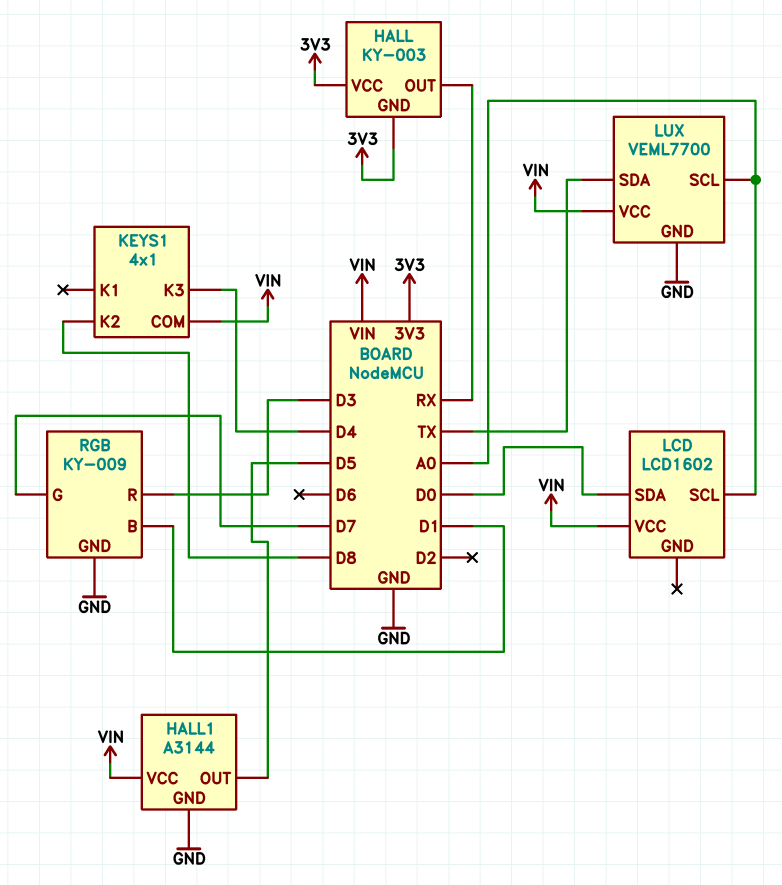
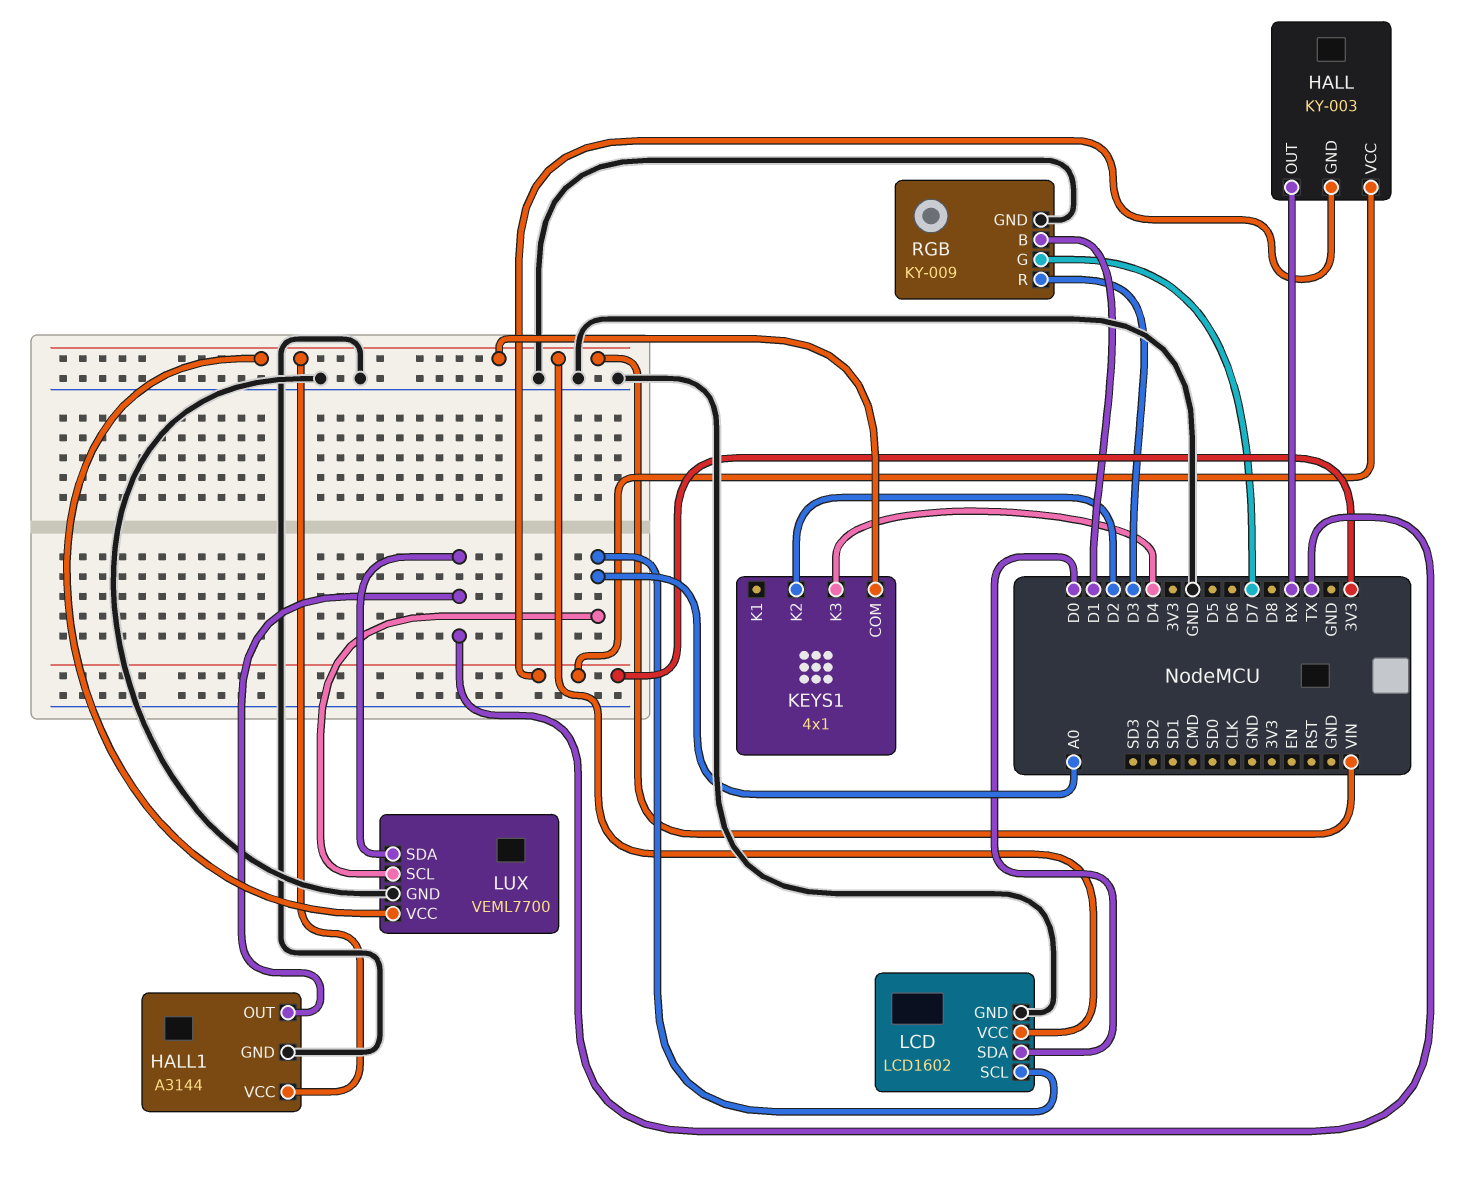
HALL1 pin OUT: D5 -> TX
KEYS1 pin K2: D8 -> D2
LCD pin GND: none -> GND

